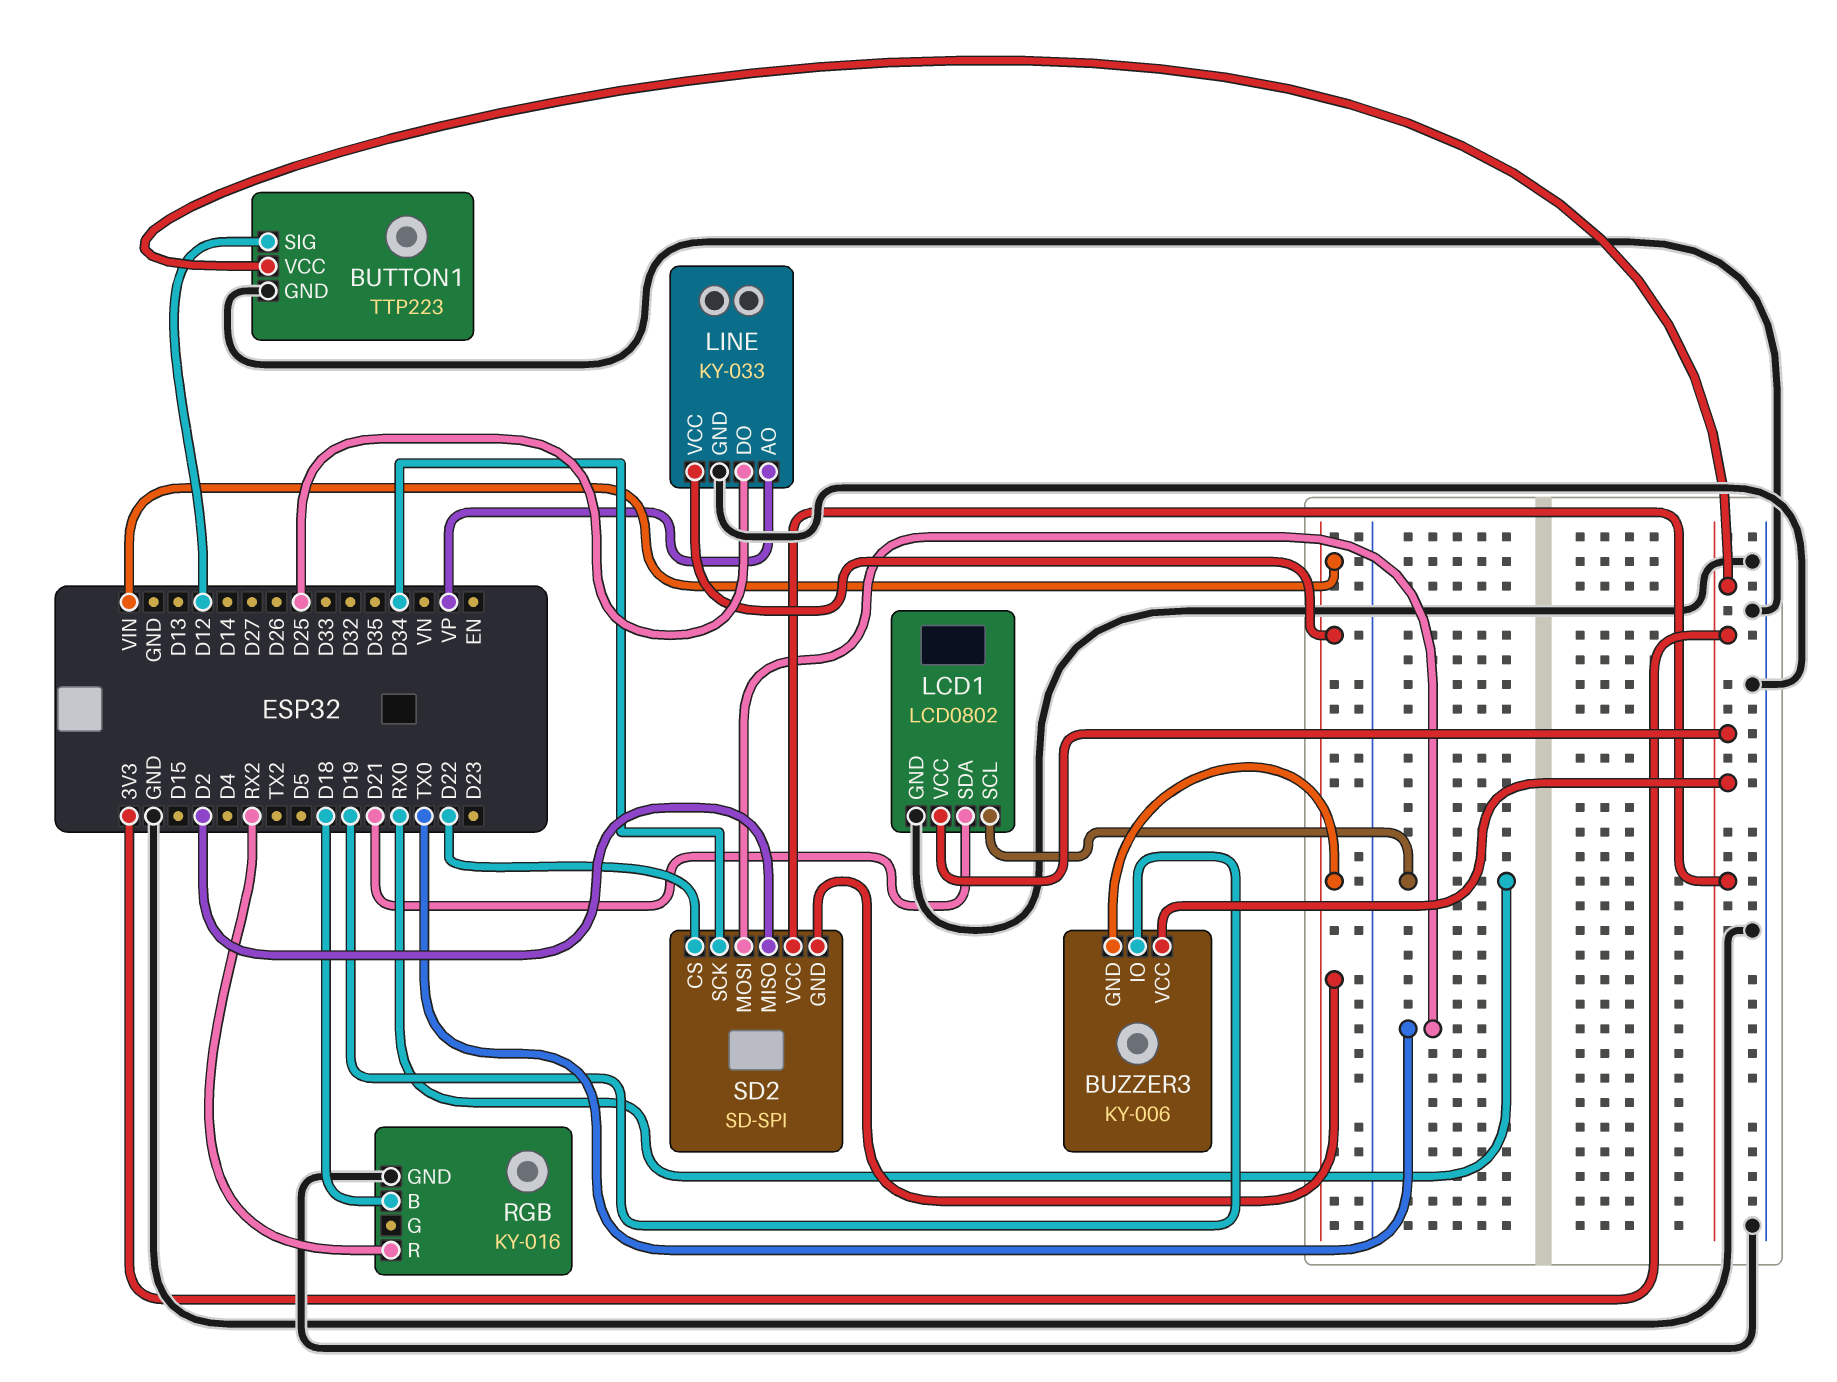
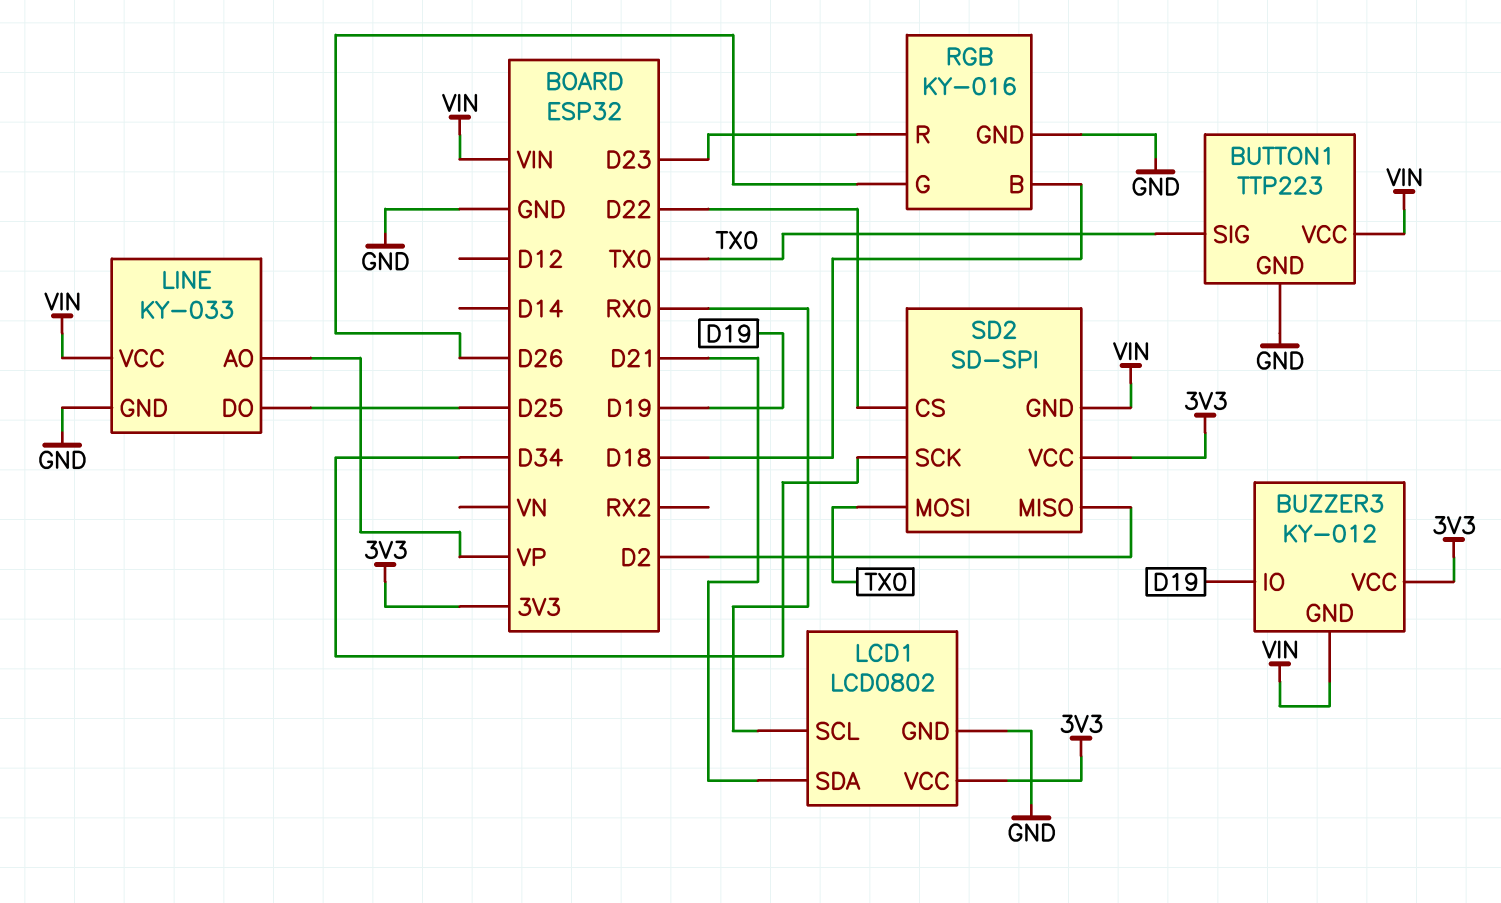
BUTTON1 pin SIG: D12 -> TX0
BUTTON1 pin VCC: 3V3 -> VIN
BUZZER3: KY-006 -> KY-012
RGB pin G: none -> D26
RGB pin R: RX2 -> D23

